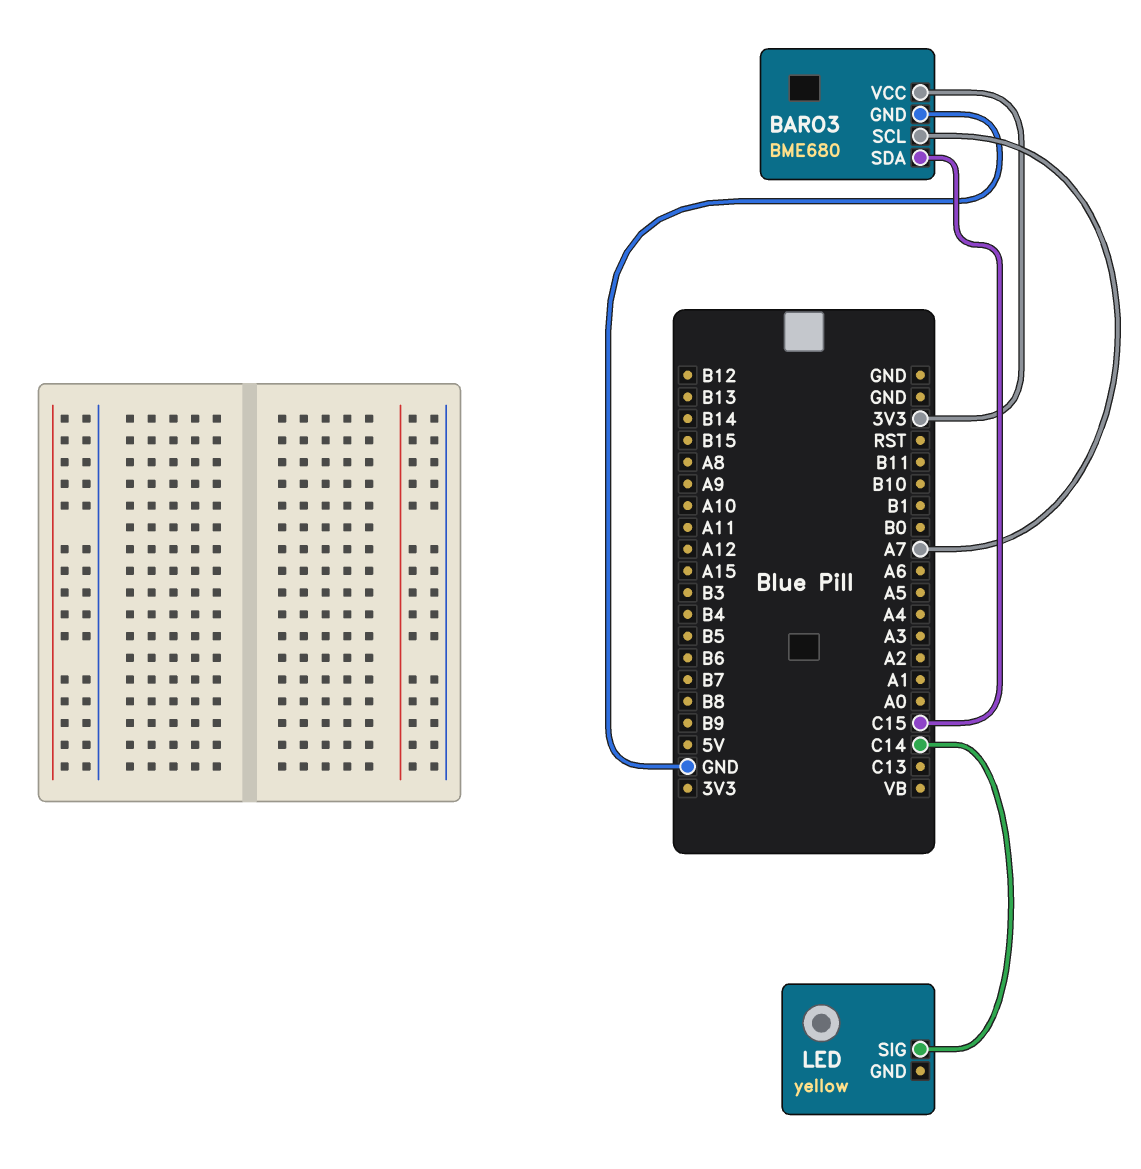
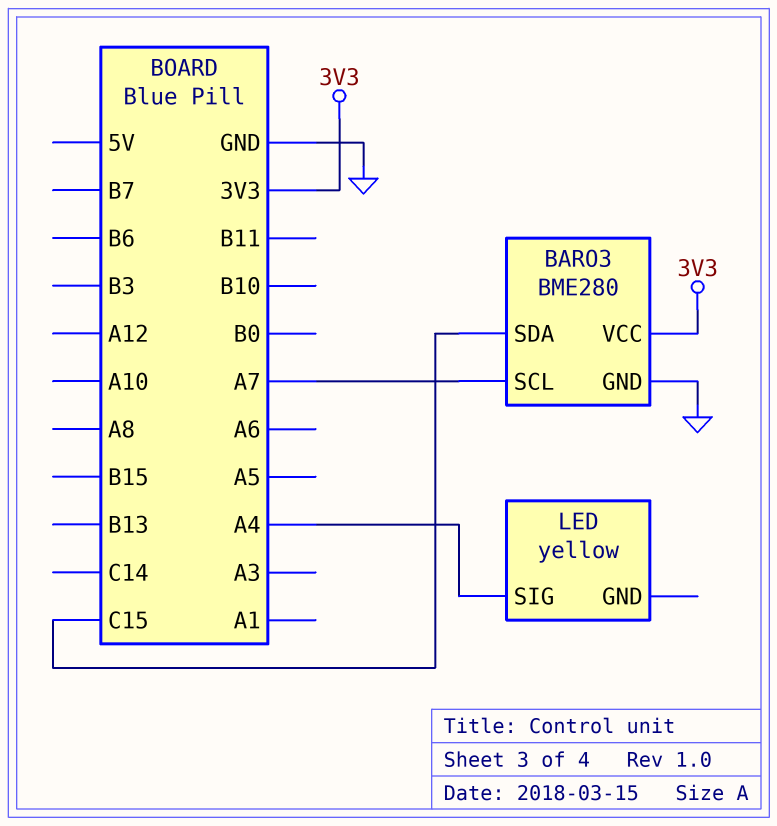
BARO3: BME680 -> BME280
LED pin SIG: C14 -> A4

